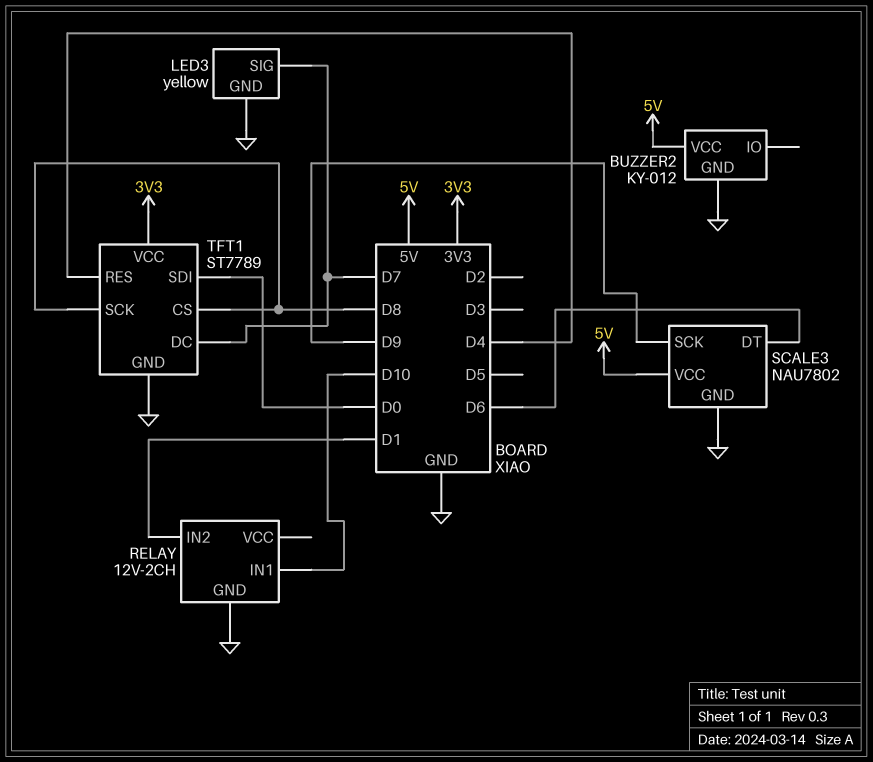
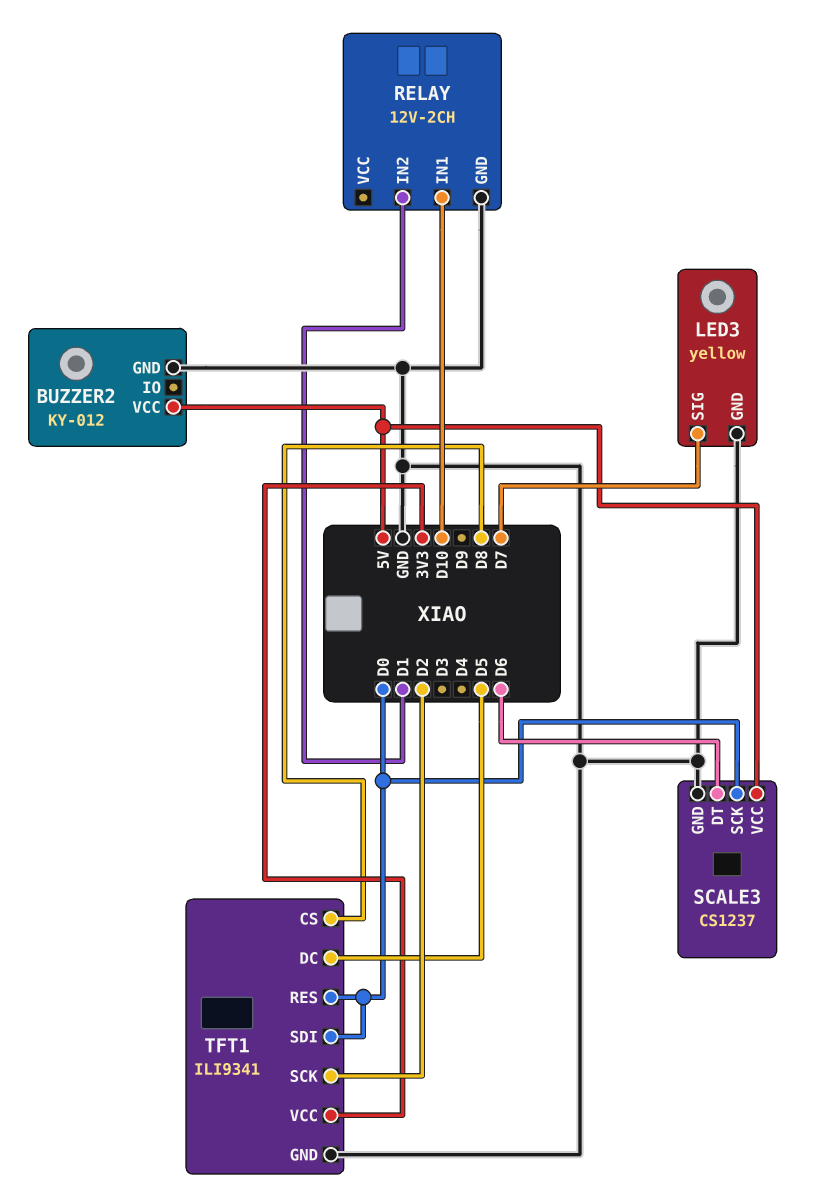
SCALE3: NAU7802 -> CS1237
SCALE3 pin SCK: D9 -> D0
TFT1: ST7789 -> ILI9341
TFT1 pin DC: D7 -> D5
TFT1 pin RES: D4 -> D0
TFT1 pin SCK: D8 -> D2

